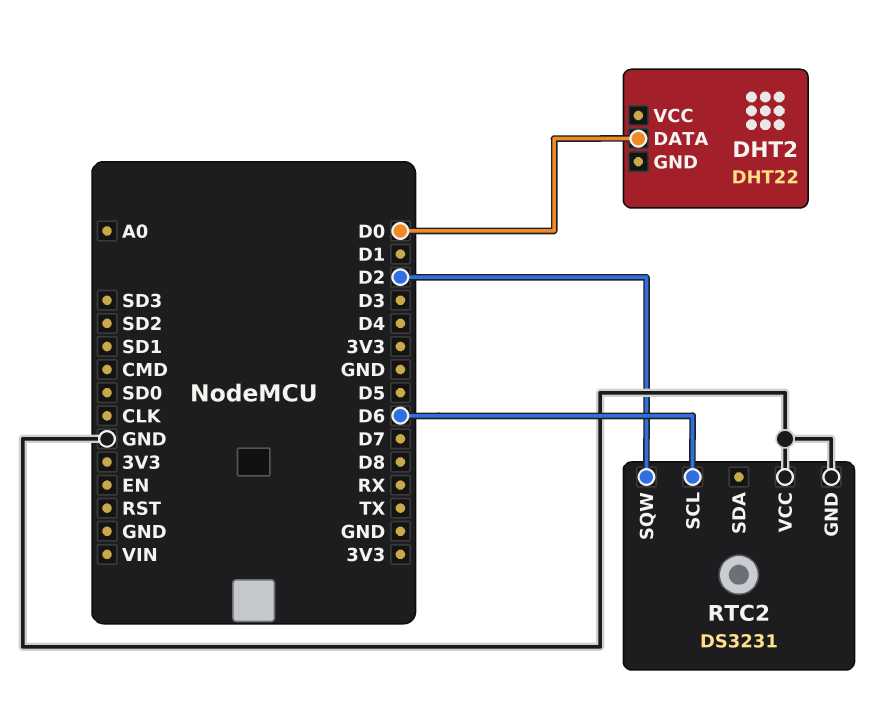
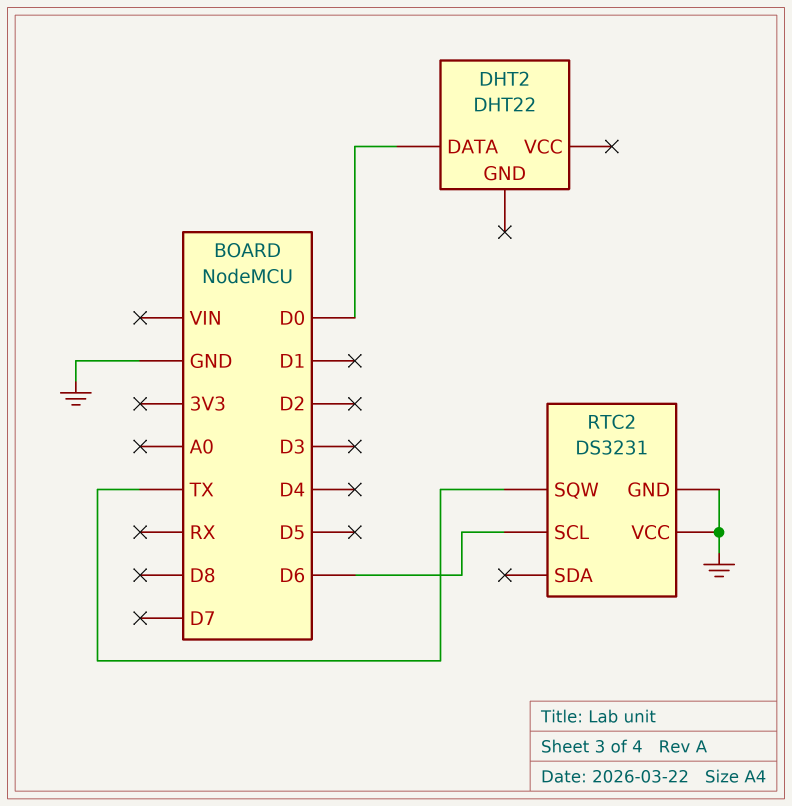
RTC2 pin SQW: D2 -> TX

